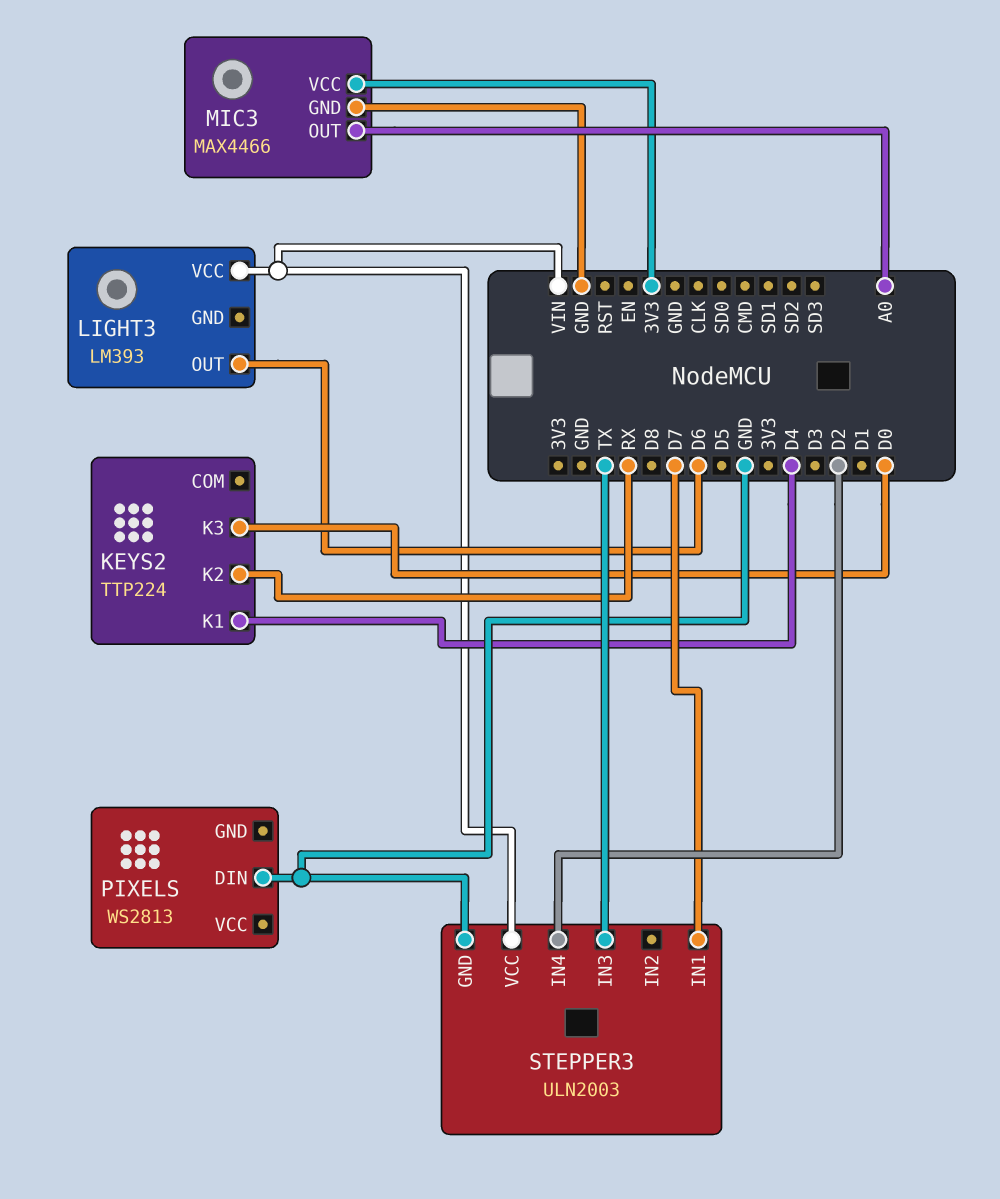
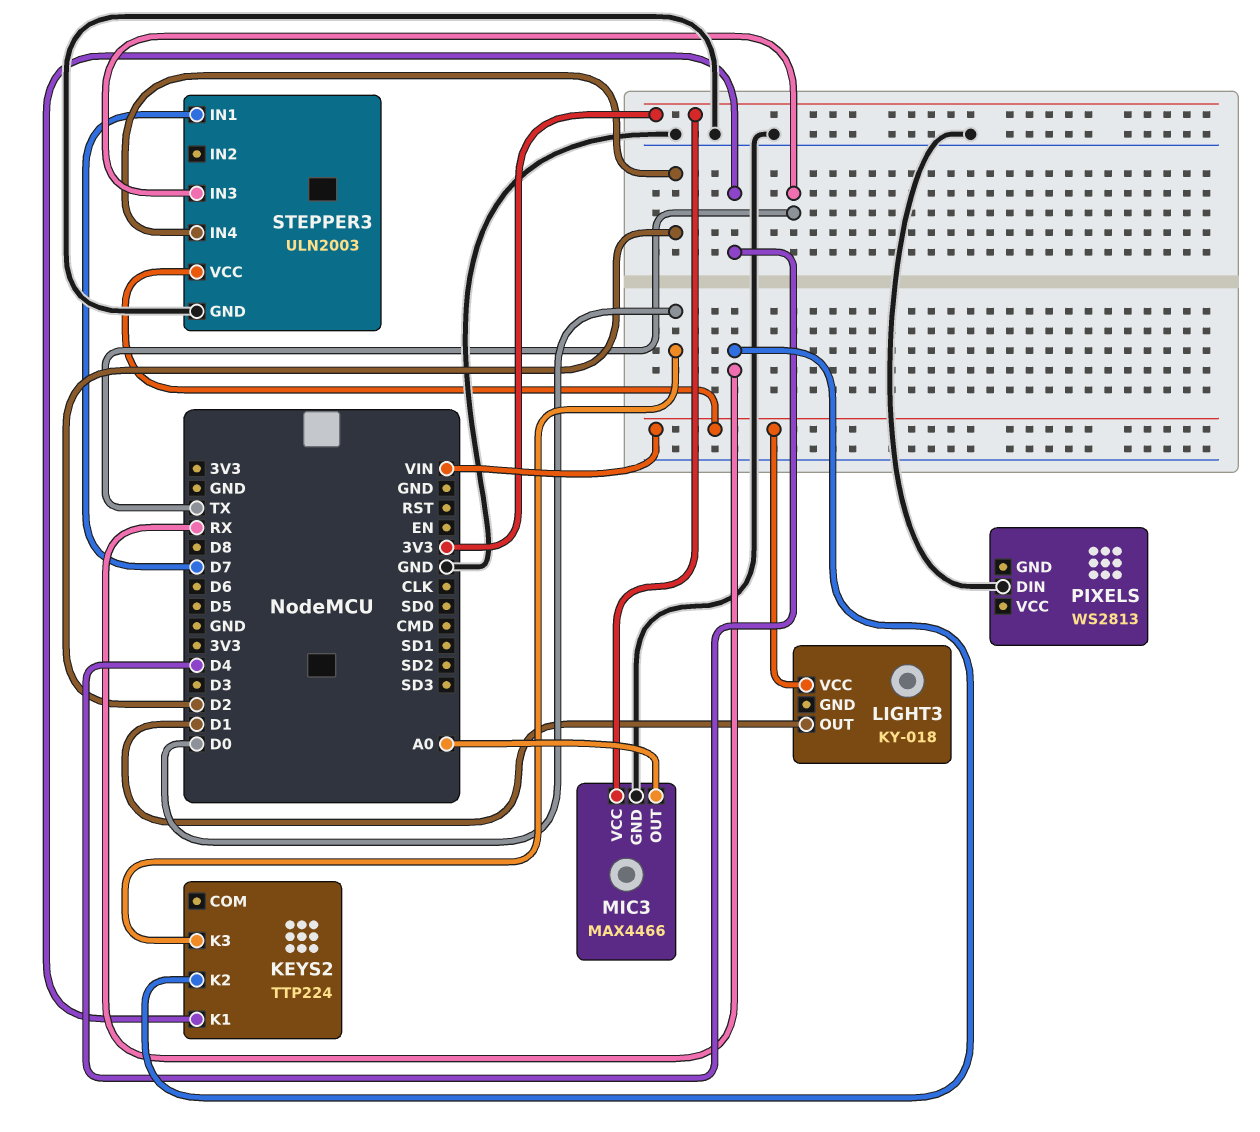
LIGHT3: LM393 -> KY-018
LIGHT3 pin OUT: D6 -> D1

